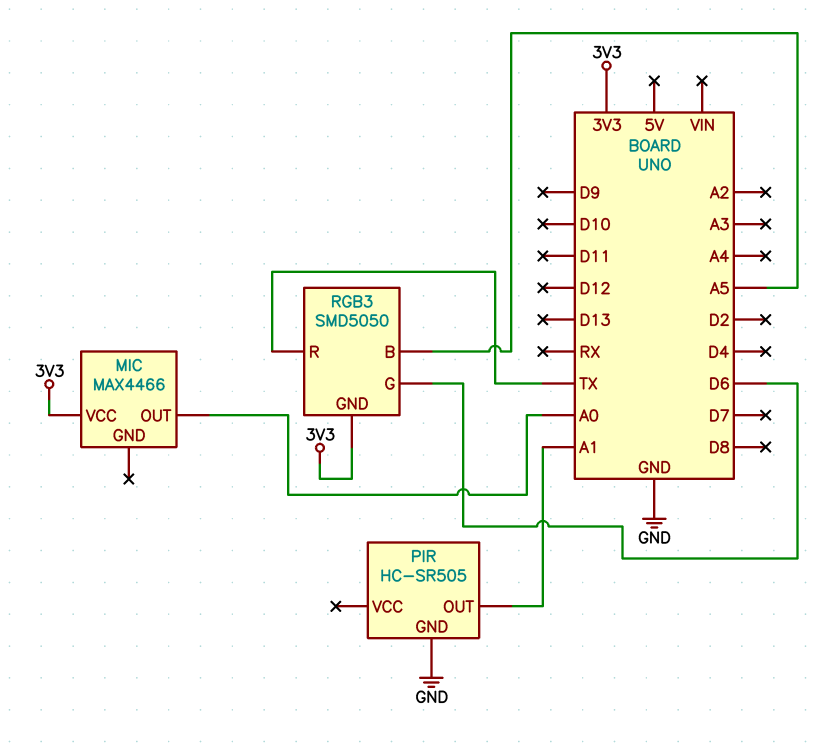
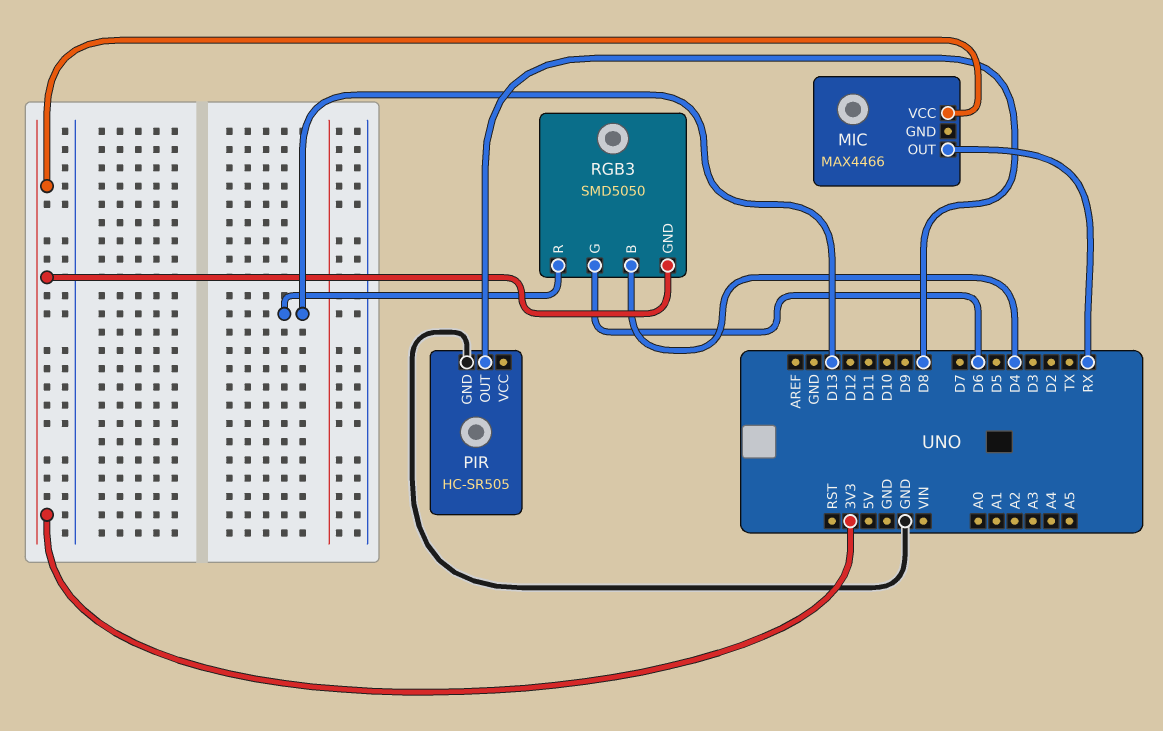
MIC pin OUT: A0 -> RX
PIR pin OUT: A1 -> D8
RGB3 pin B: A5 -> D4
RGB3 pin R: TX -> D13

